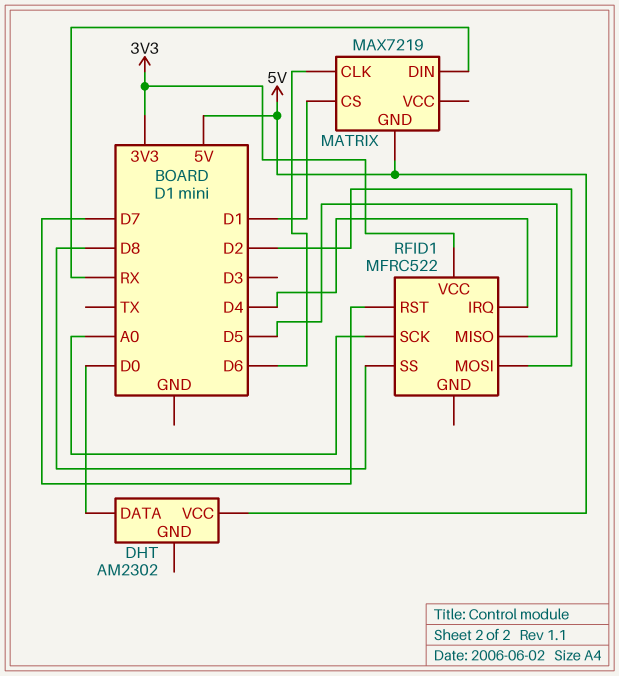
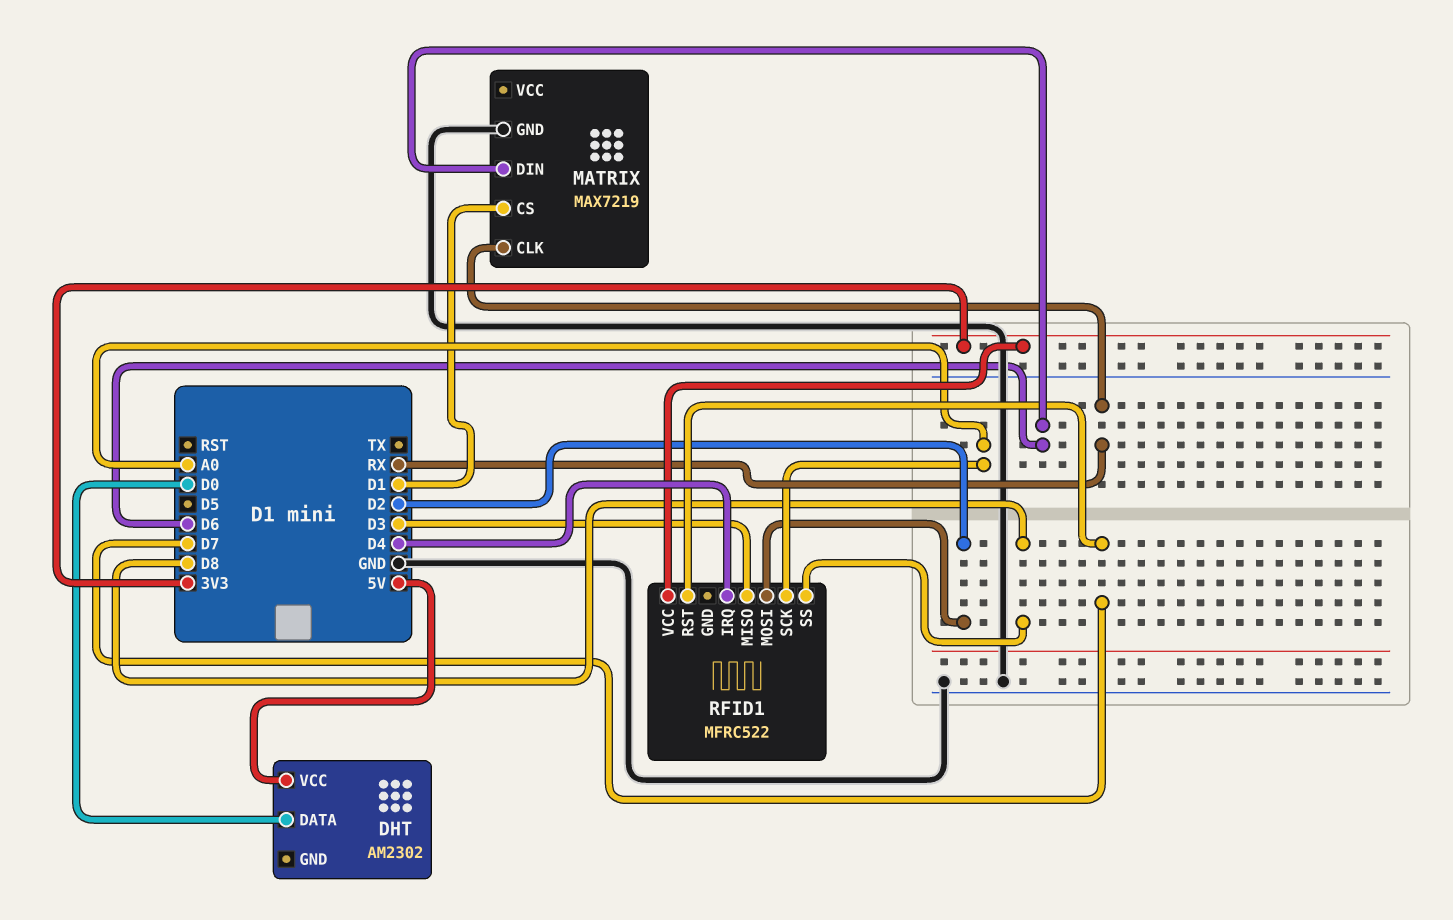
MATRIX pin CLK: D6 -> RX
MATRIX pin DIN: RX -> D6
MATRIX pin GND: 5V -> GND
RFID1 pin MISO: D5 -> D3

